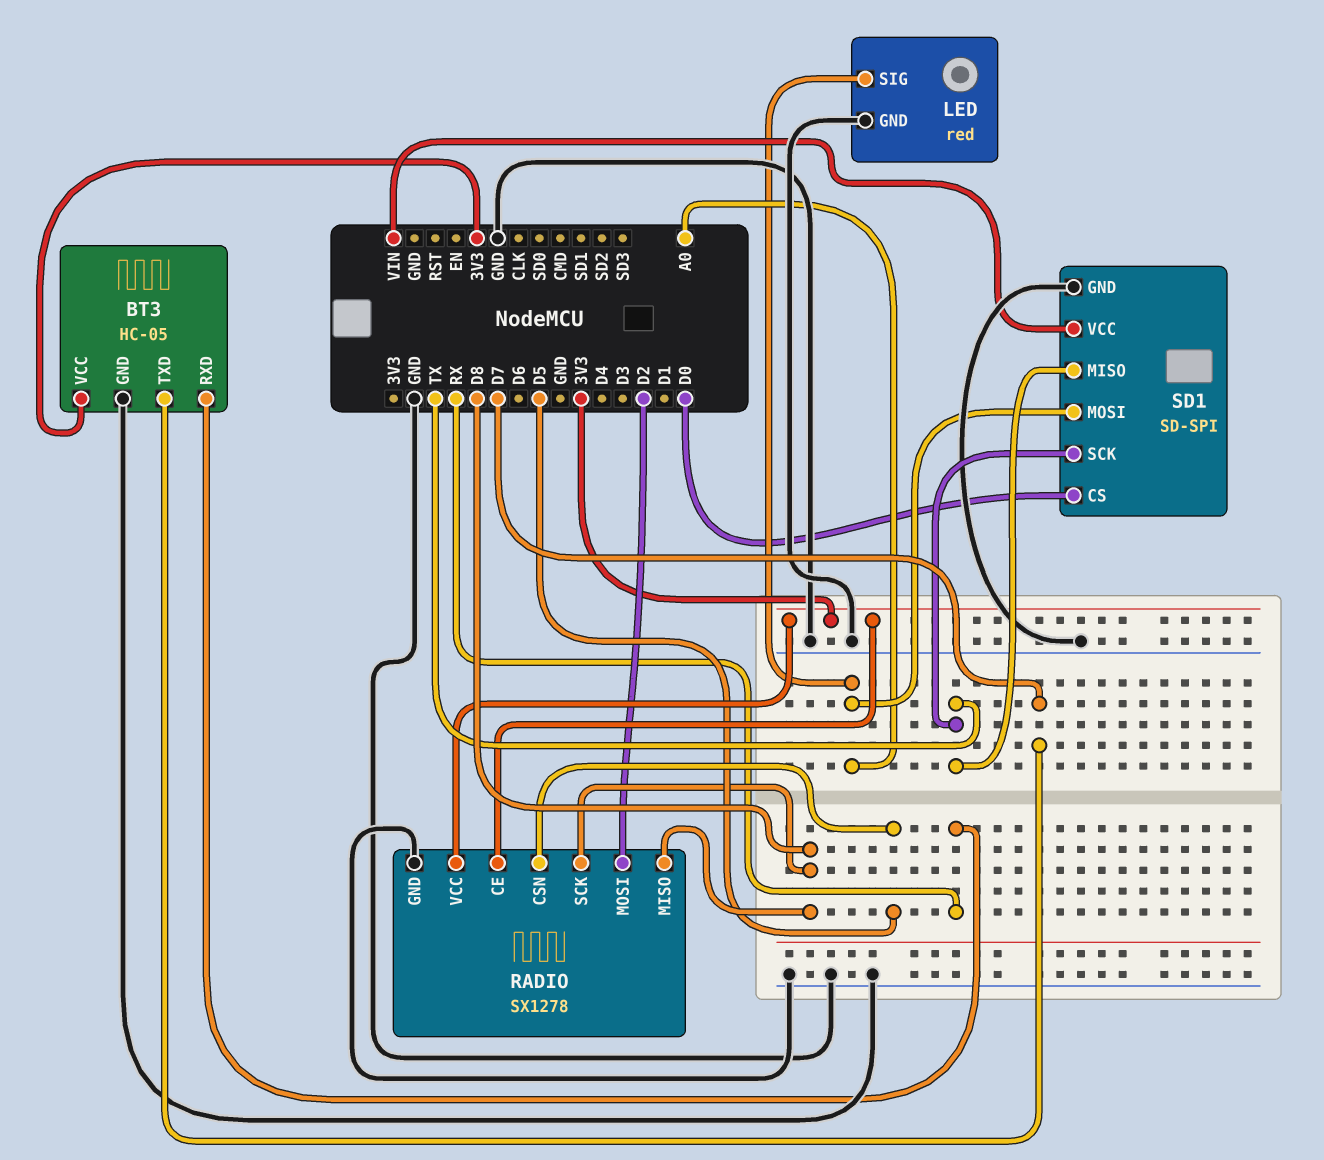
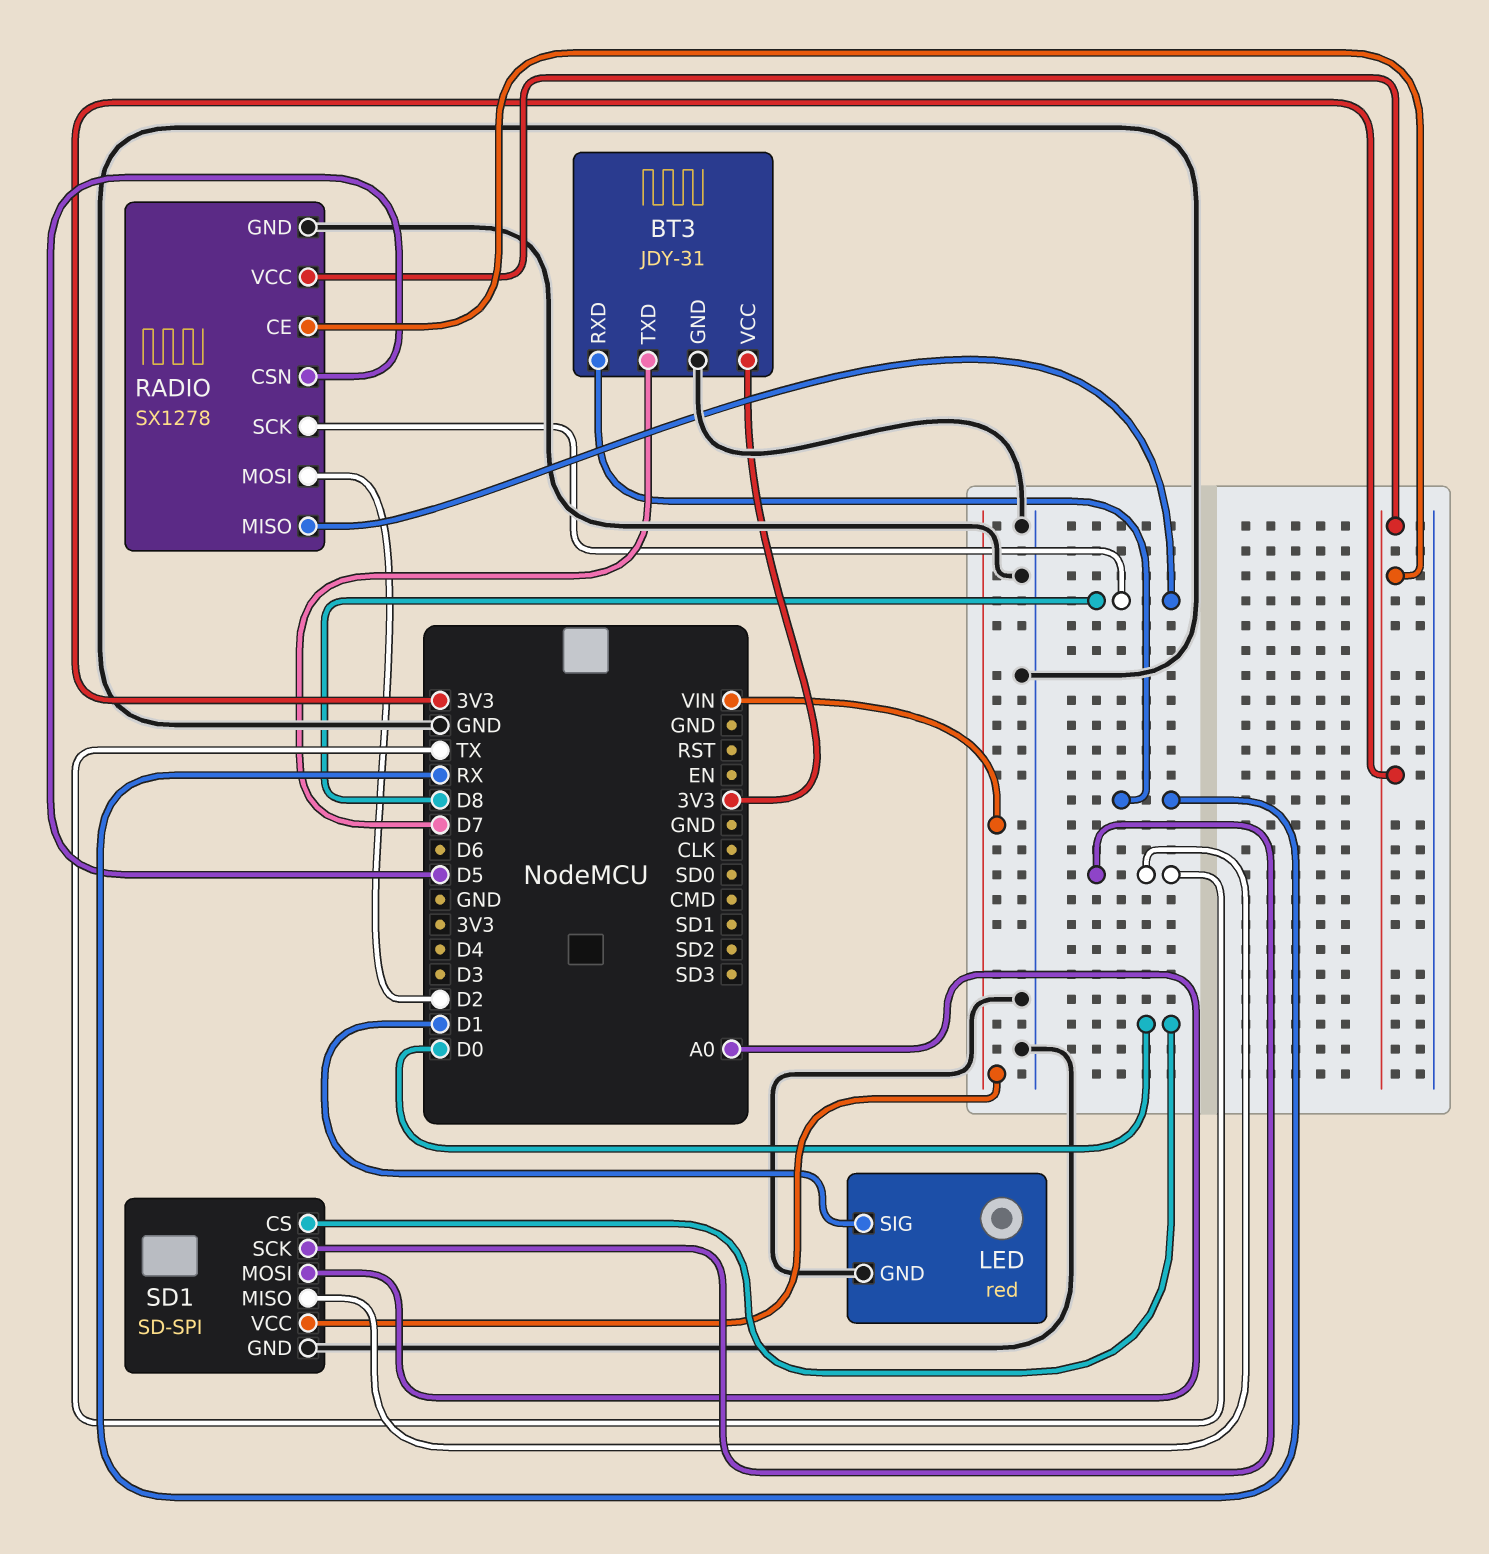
BT3: HC-05 -> JDY-31
LED pin SIG: A0 -> D1

